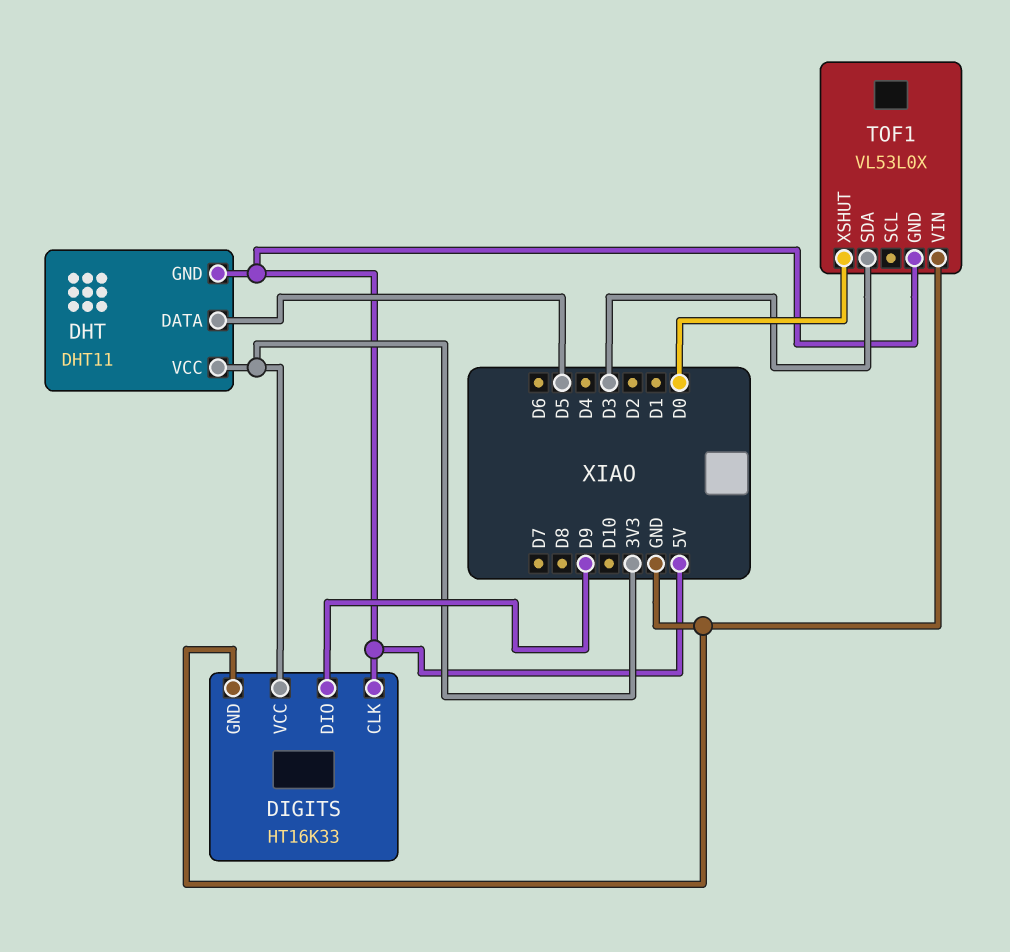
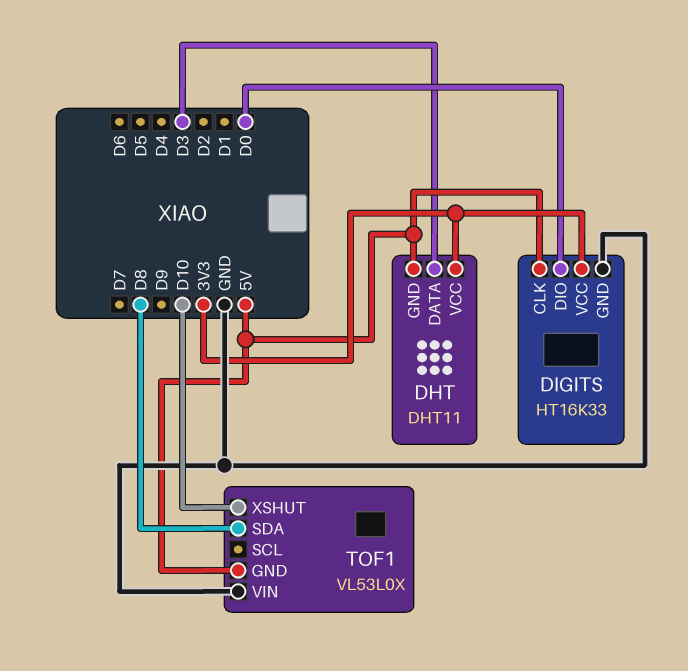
DHT pin DATA: D5 -> D3
DIGITS pin DIO: D9 -> D0
TOF1 pin SDA: D3 -> D8
TOF1 pin XSHUT: D0 -> D10

